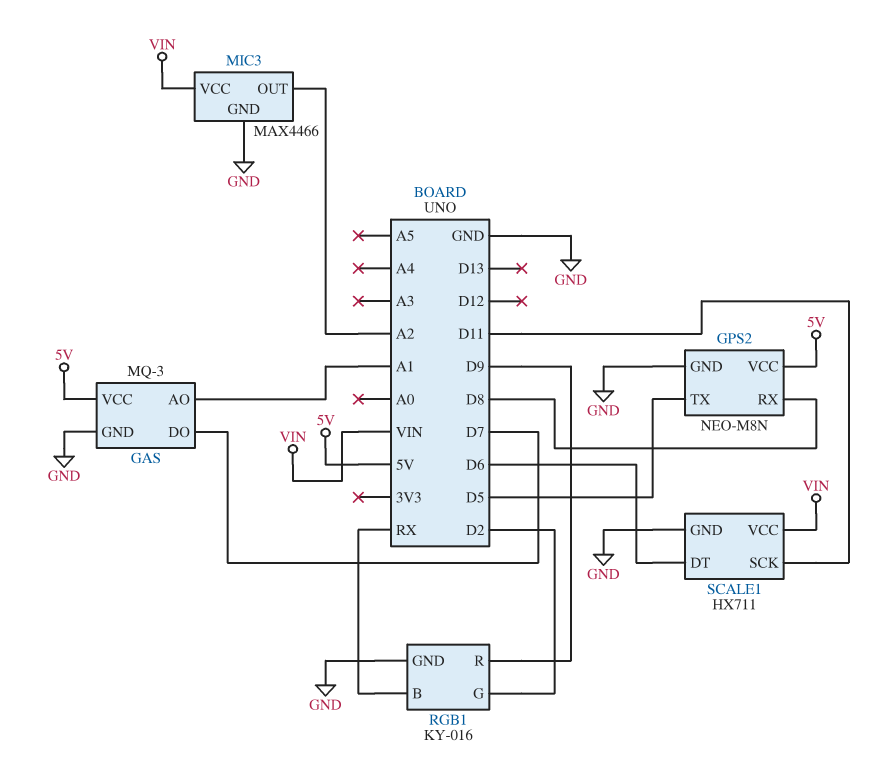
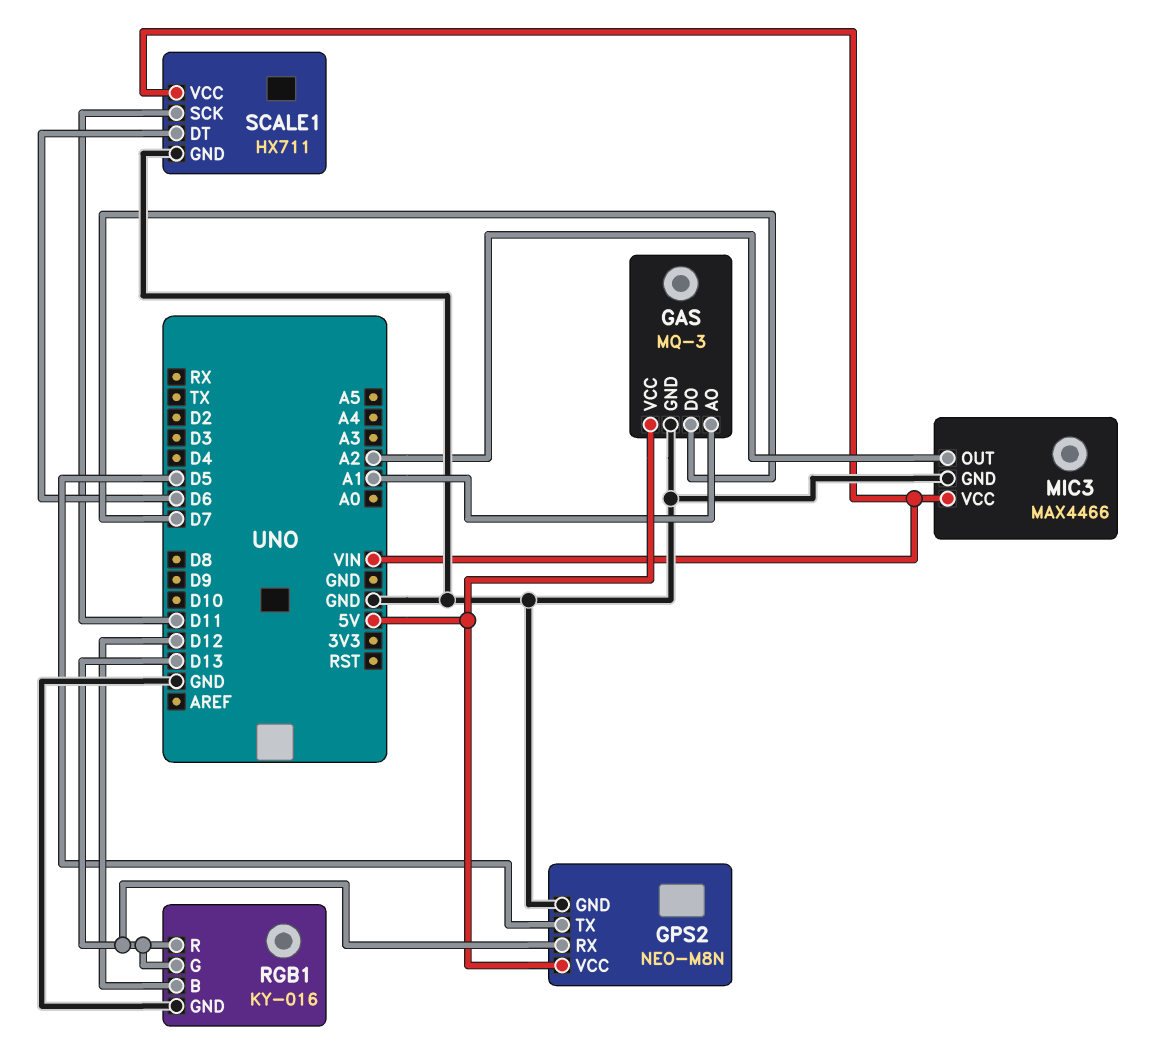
GPS2 pin RX: D8 -> D13
RGB1 pin B: RX -> D12
RGB1 pin G: D2 -> D13
RGB1 pin R: D9 -> D13

